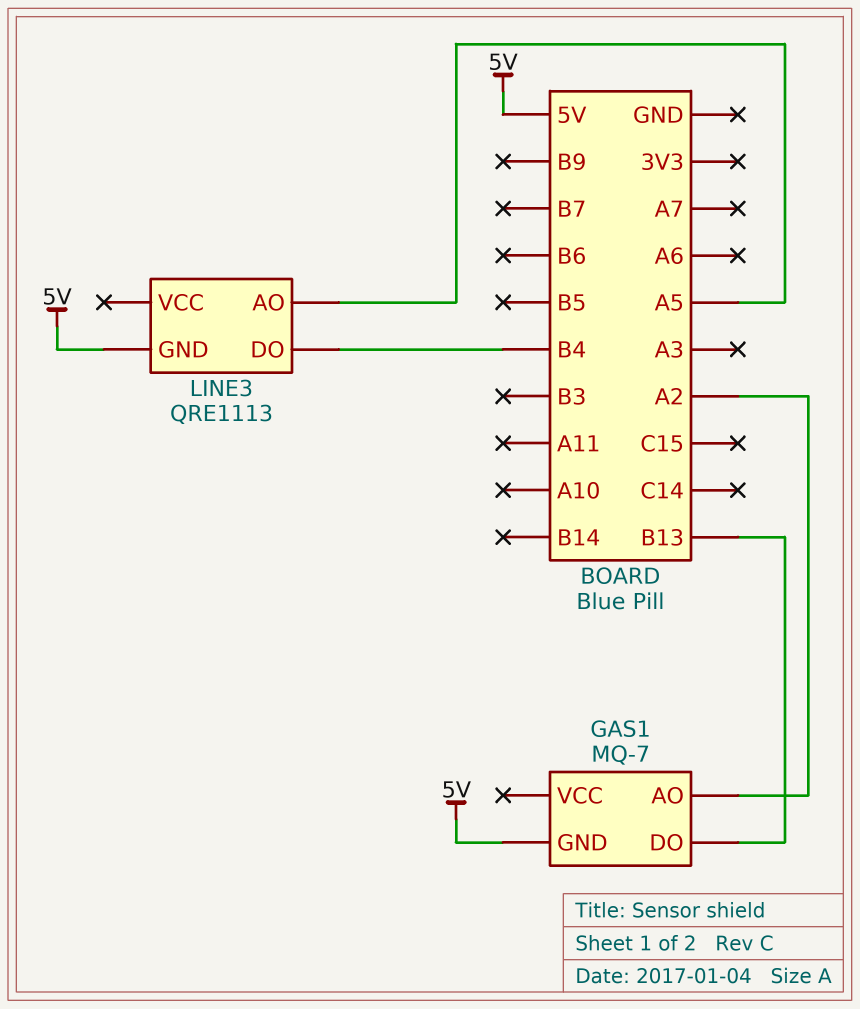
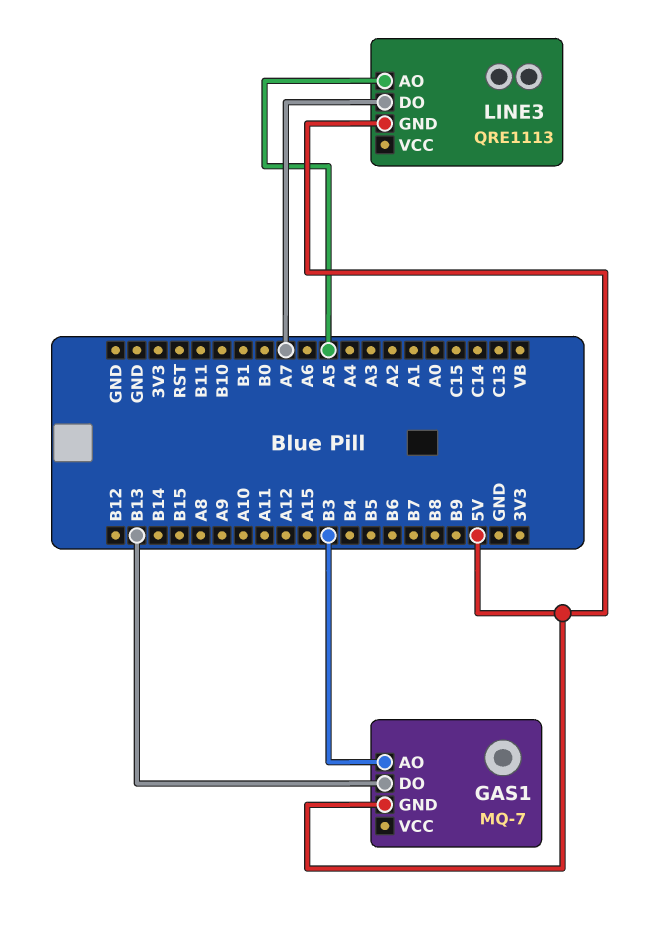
GAS1 pin AO: A2 -> B3
LINE3 pin DO: B4 -> A7

